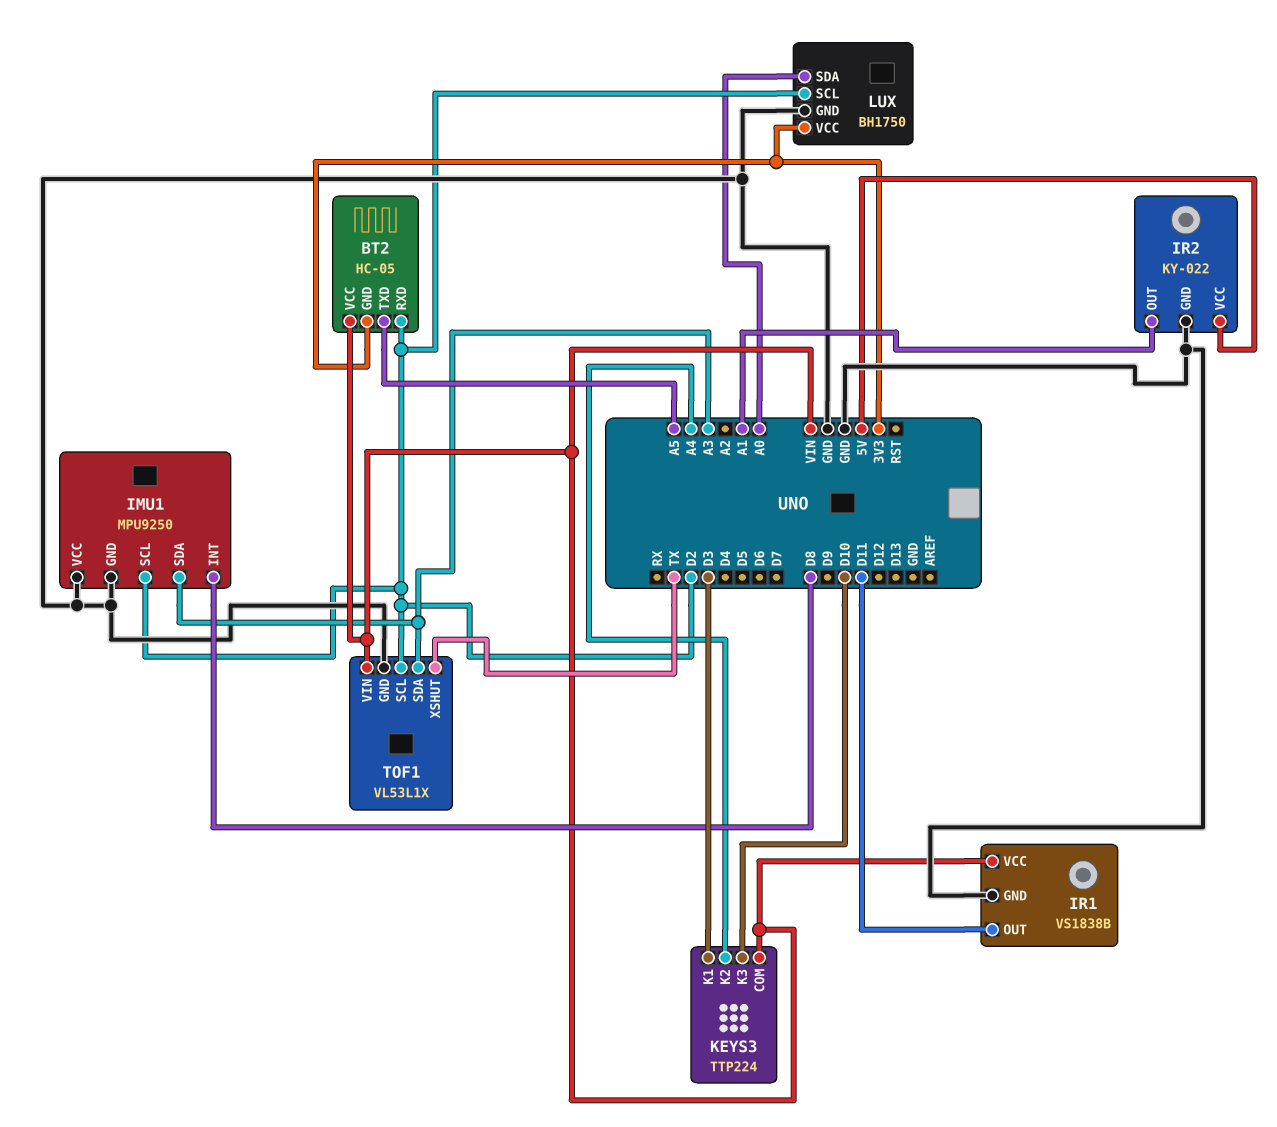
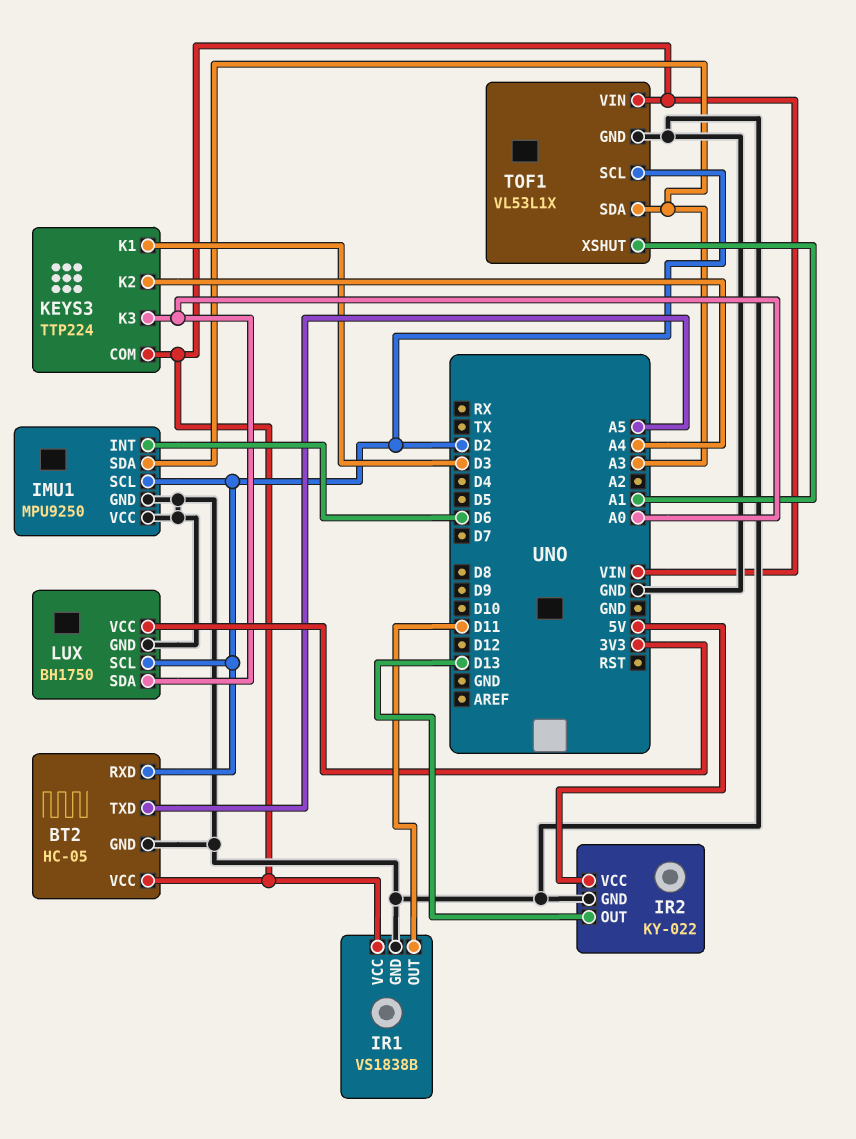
BT2 pin GND: 3V3 -> GND
IMU1 pin INT: D8 -> D6
IR2 pin OUT: A1 -> D13
KEYS3 pin K3: D10 -> A0
TOF1 pin XSHUT: TX -> A1

